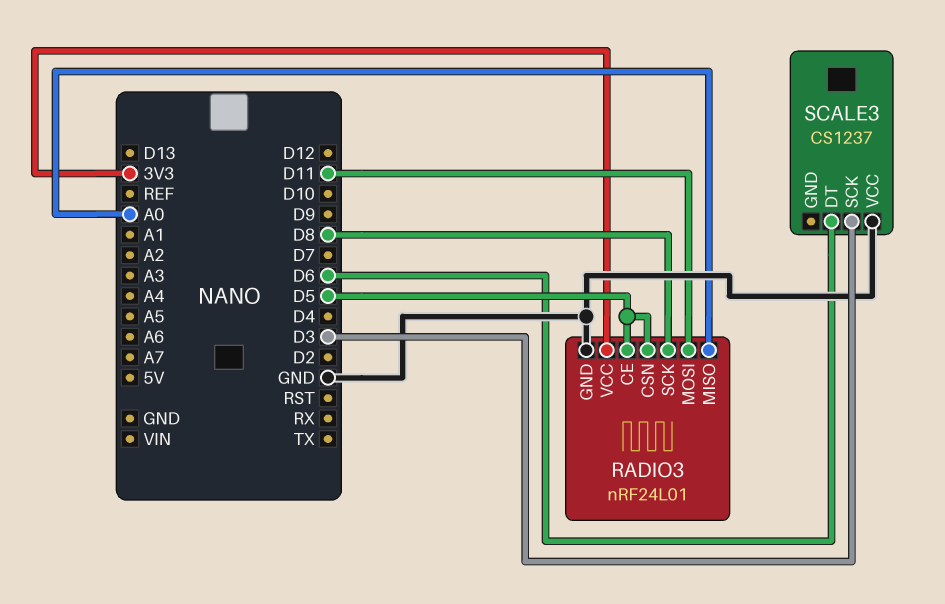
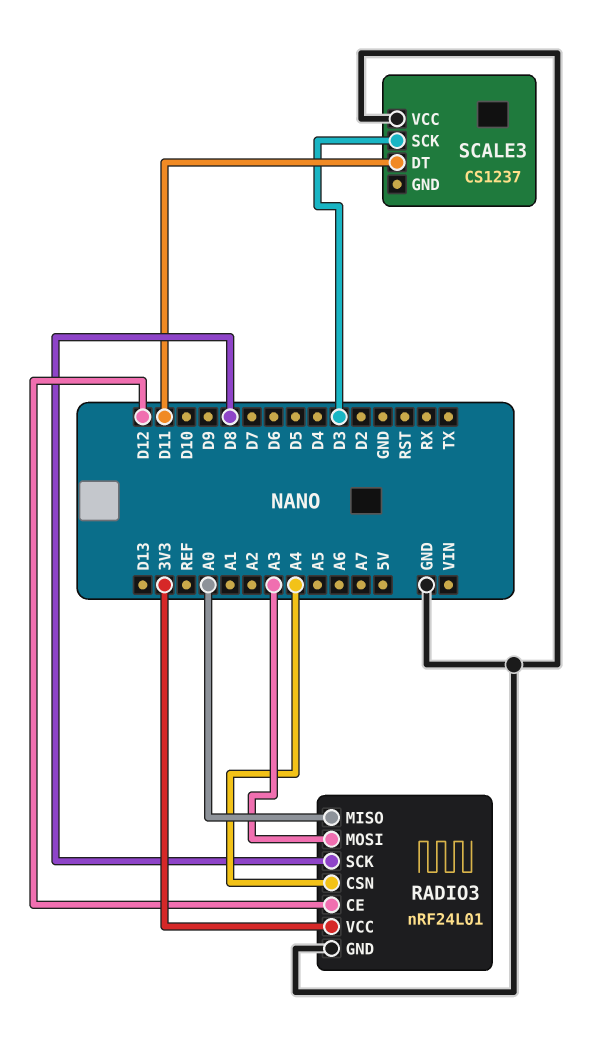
RADIO3 pin CE: D5 -> D12
RADIO3 pin CSN: D5 -> A4
RADIO3 pin MOSI: D11 -> A3
SCALE3 pin DT: D6 -> D11

